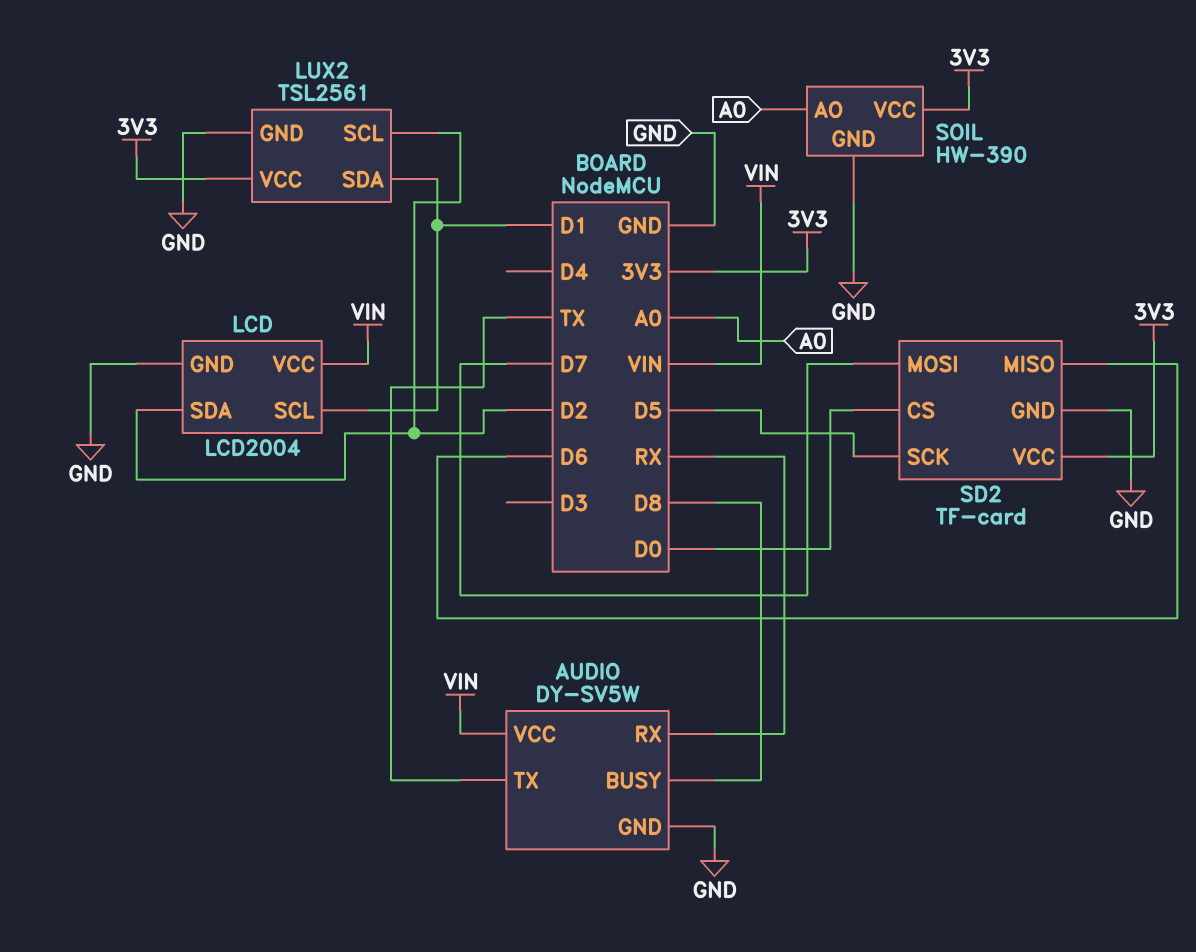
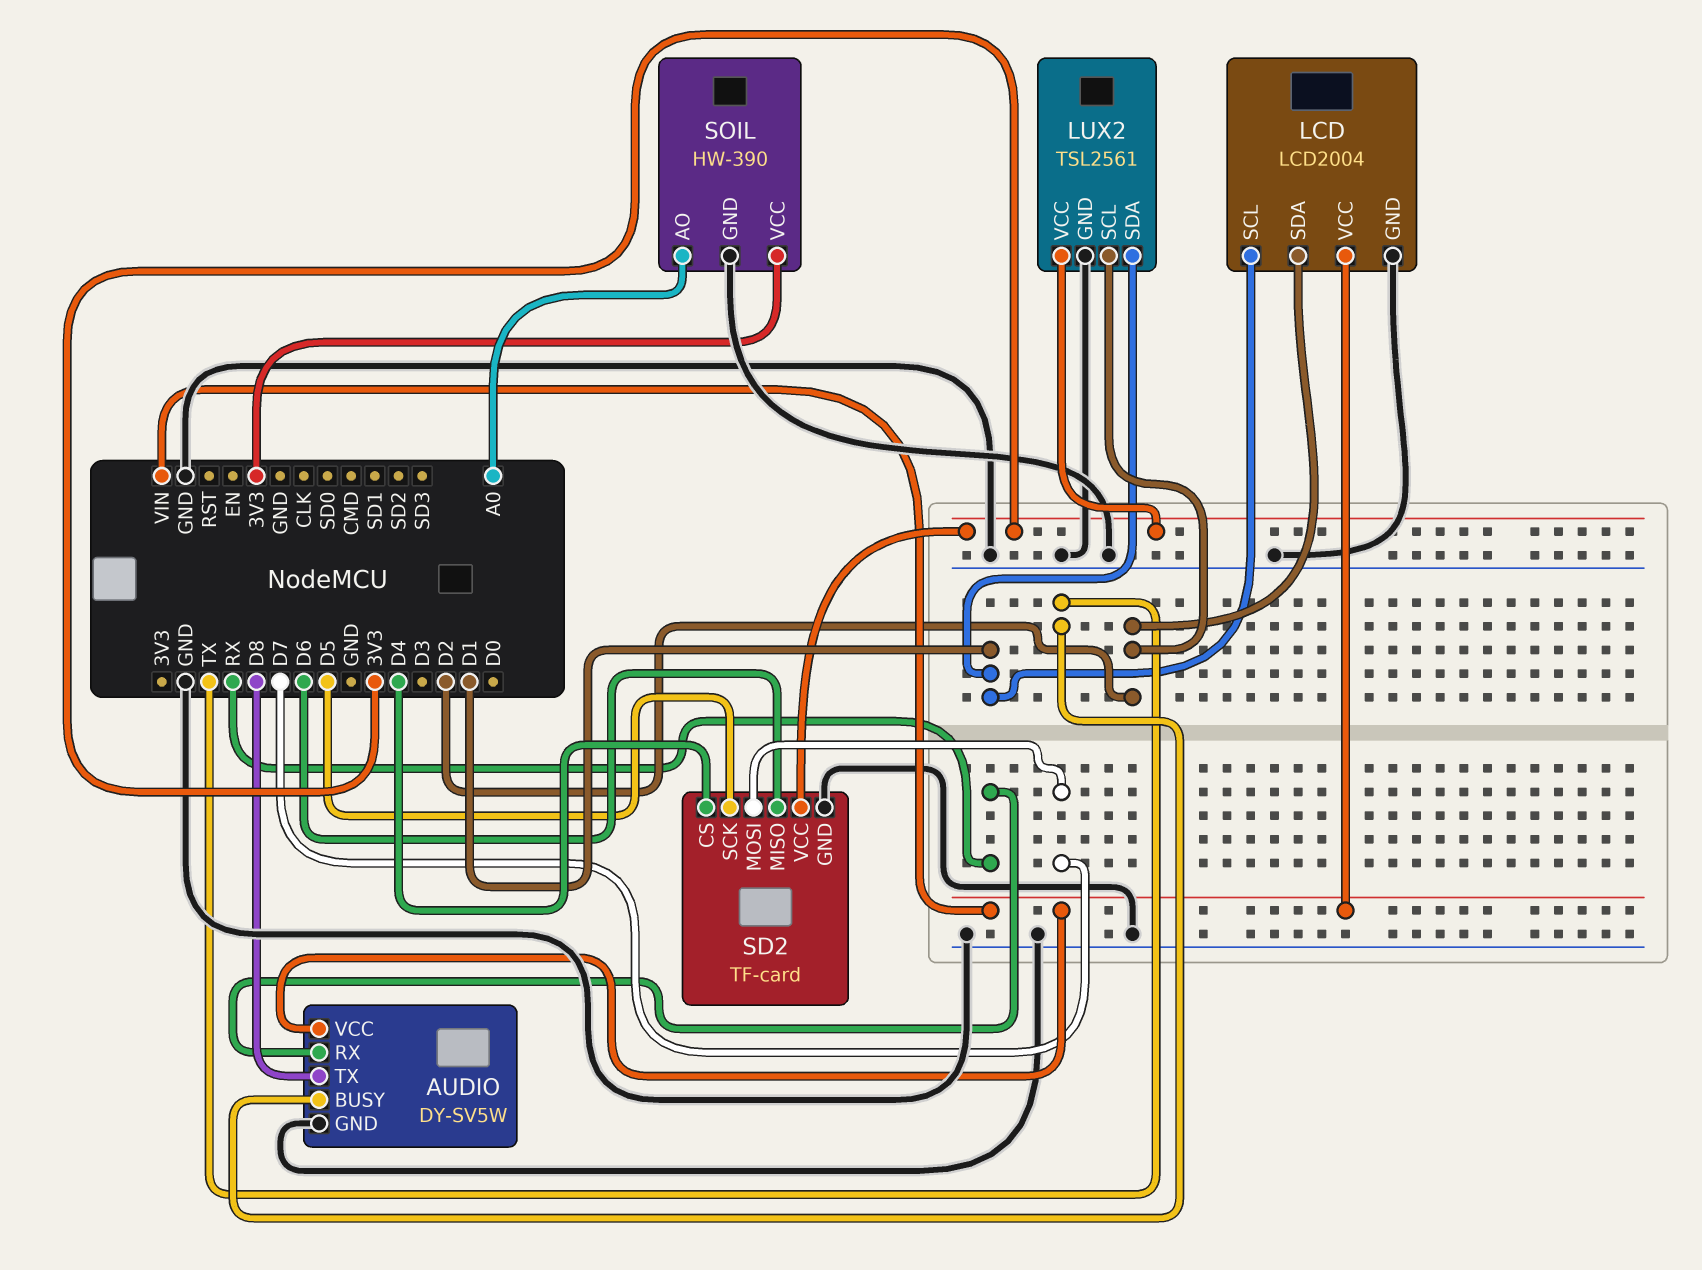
AUDIO pin BUSY: D8 -> TX
AUDIO pin TX: TX -> D8
SD2 pin CS: D0 -> D4

